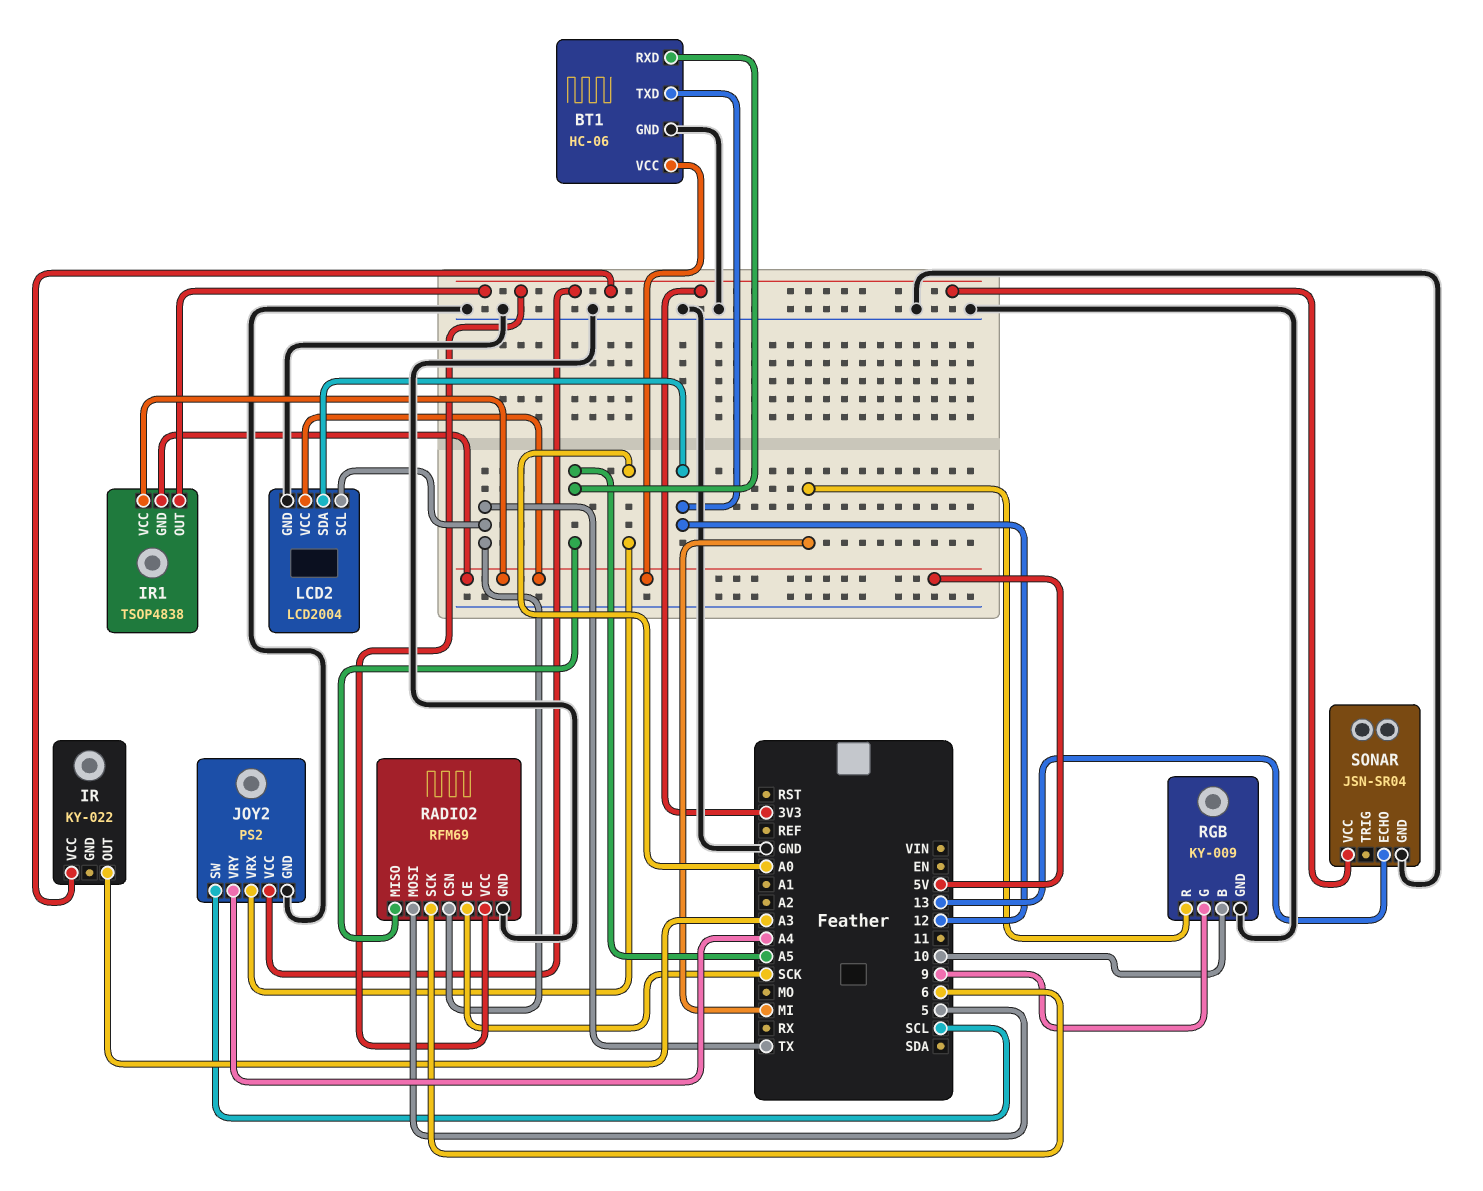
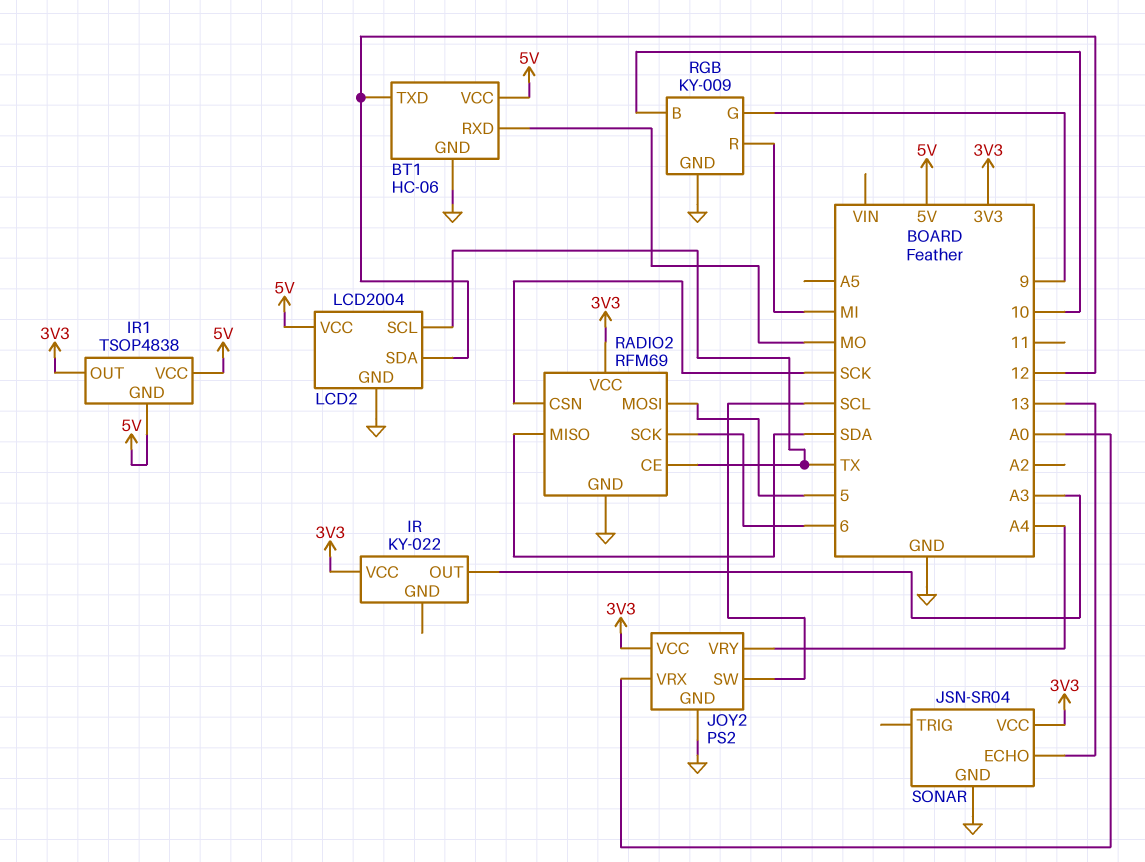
BT1 pin RXD: A5 -> MO
RADIO2 pin CE: SCK -> TX
RADIO2 pin CSN: TX -> SCK
RADIO2 pin MISO: A5 -> SDA

